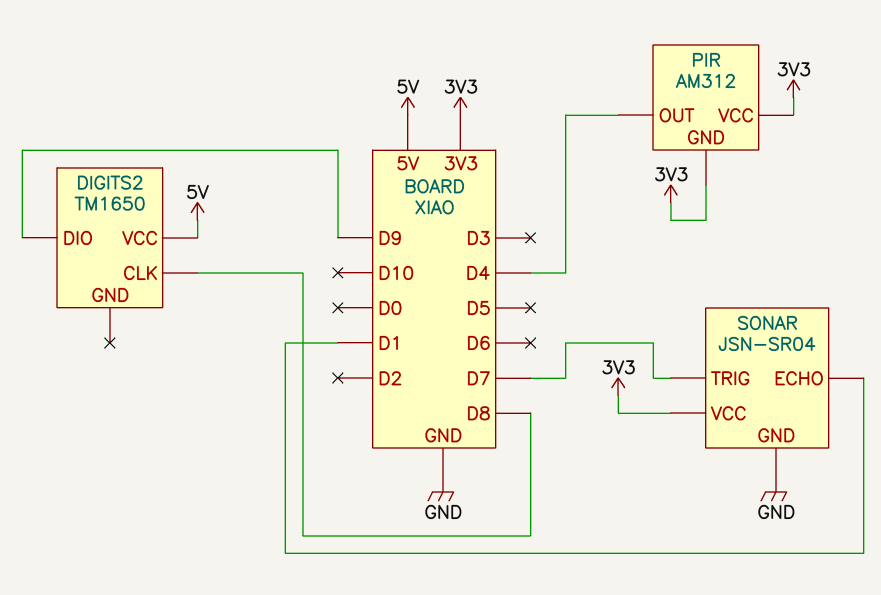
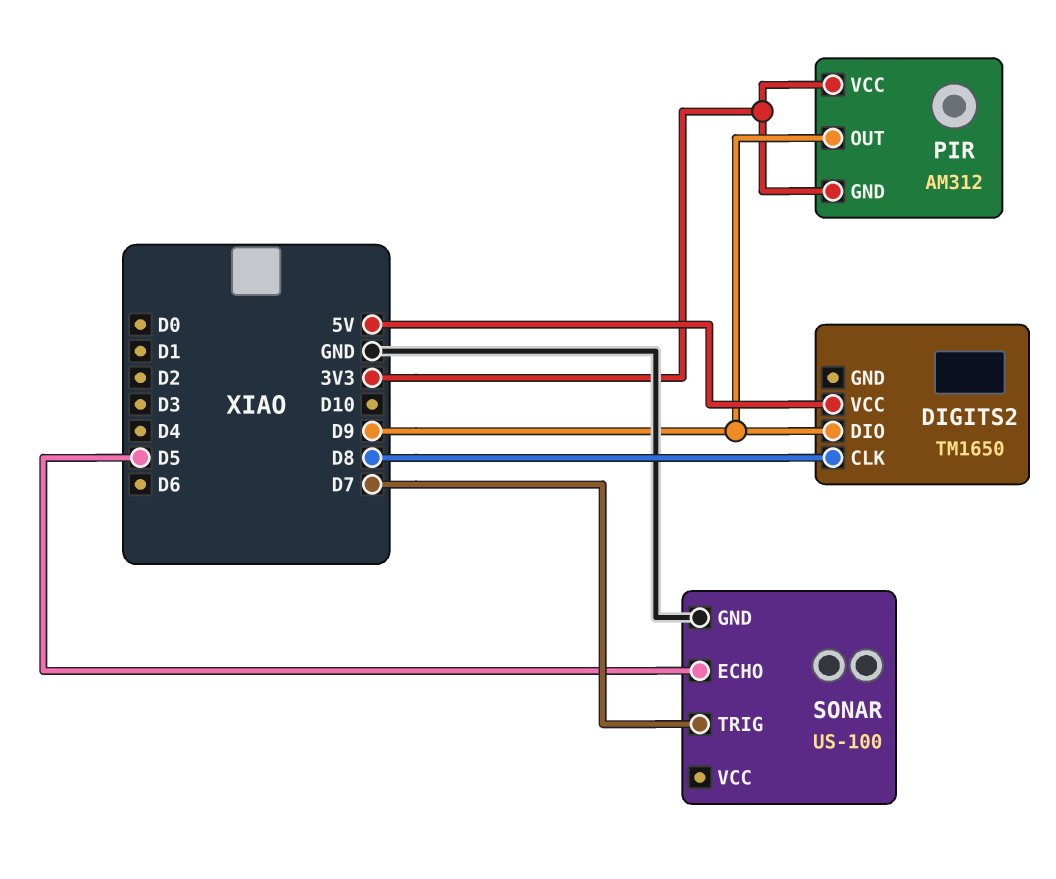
PIR pin OUT: D4 -> D9
SONAR: JSN-SR04 -> US-100
SONAR pin ECHO: D1 -> D5
SONAR pin VCC: 3V3 -> none

